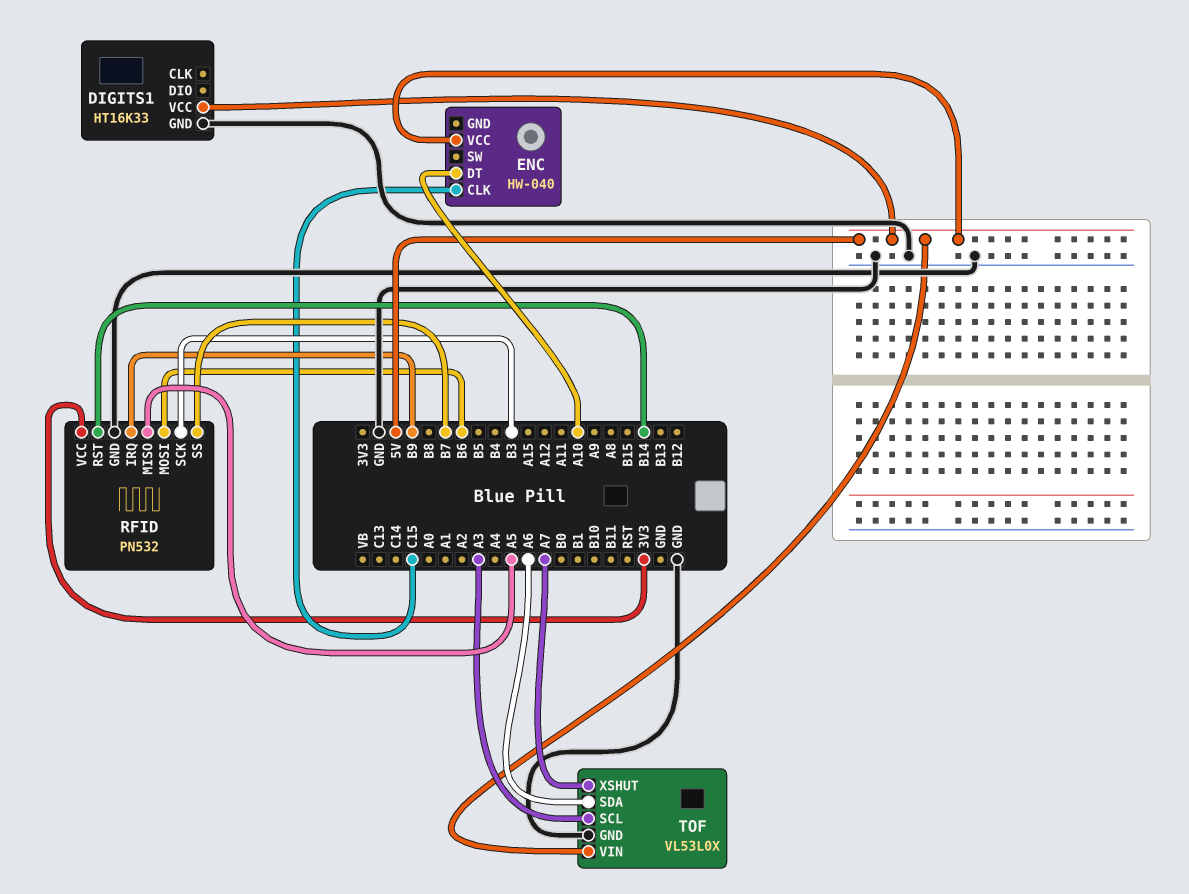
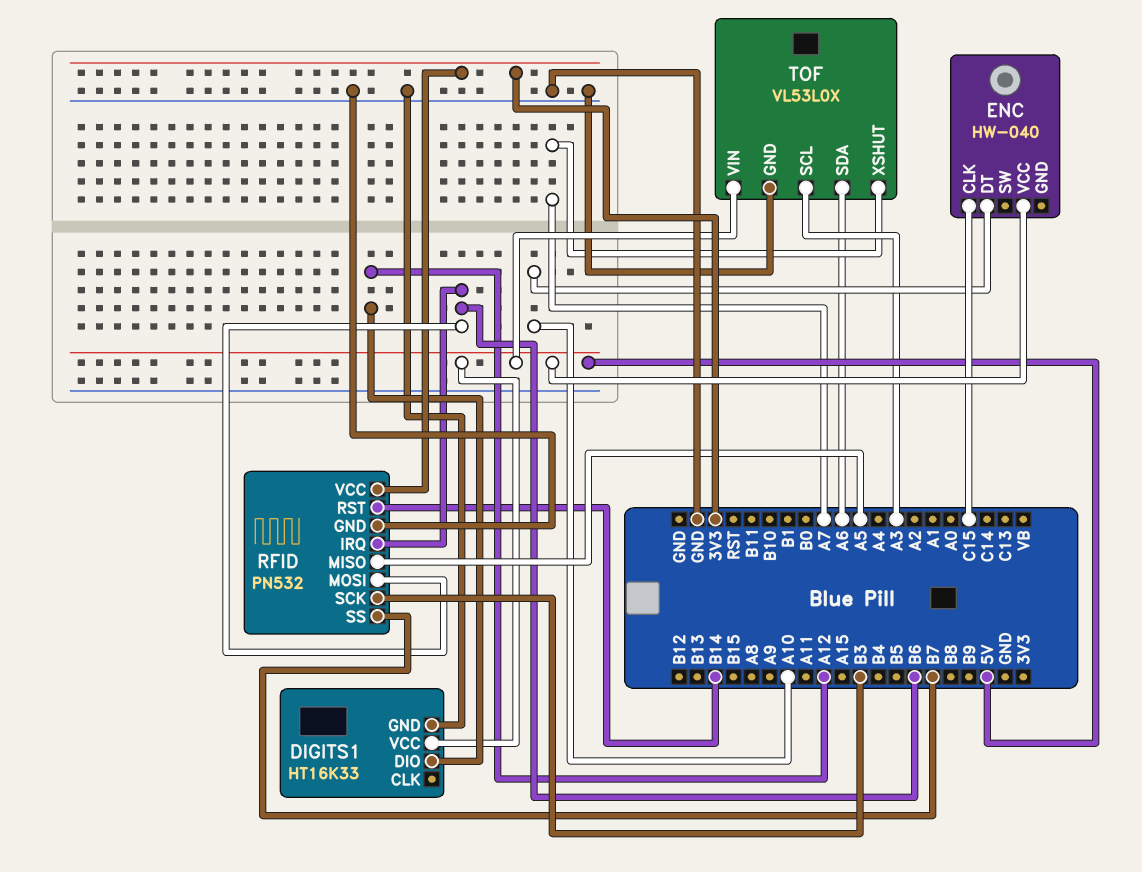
DIGITS1 pin DIO: none -> A12
RFID pin IRQ: B9 -> B6

